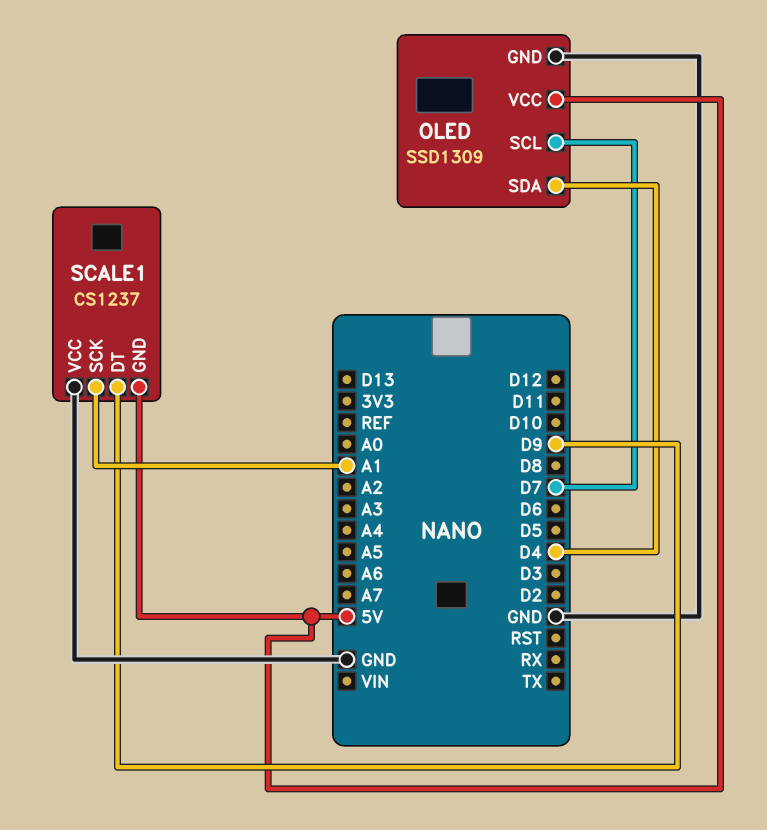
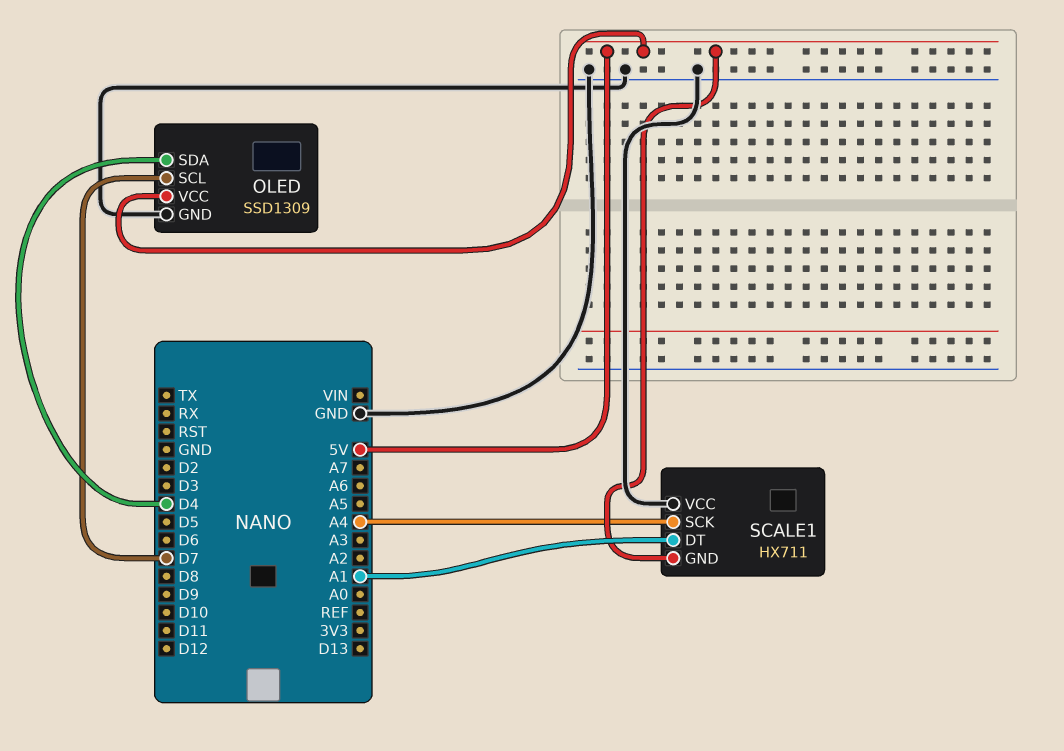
SCALE1: CS1237 -> HX711
SCALE1 pin DT: D9 -> A1
SCALE1 pin SCK: A1 -> A4

